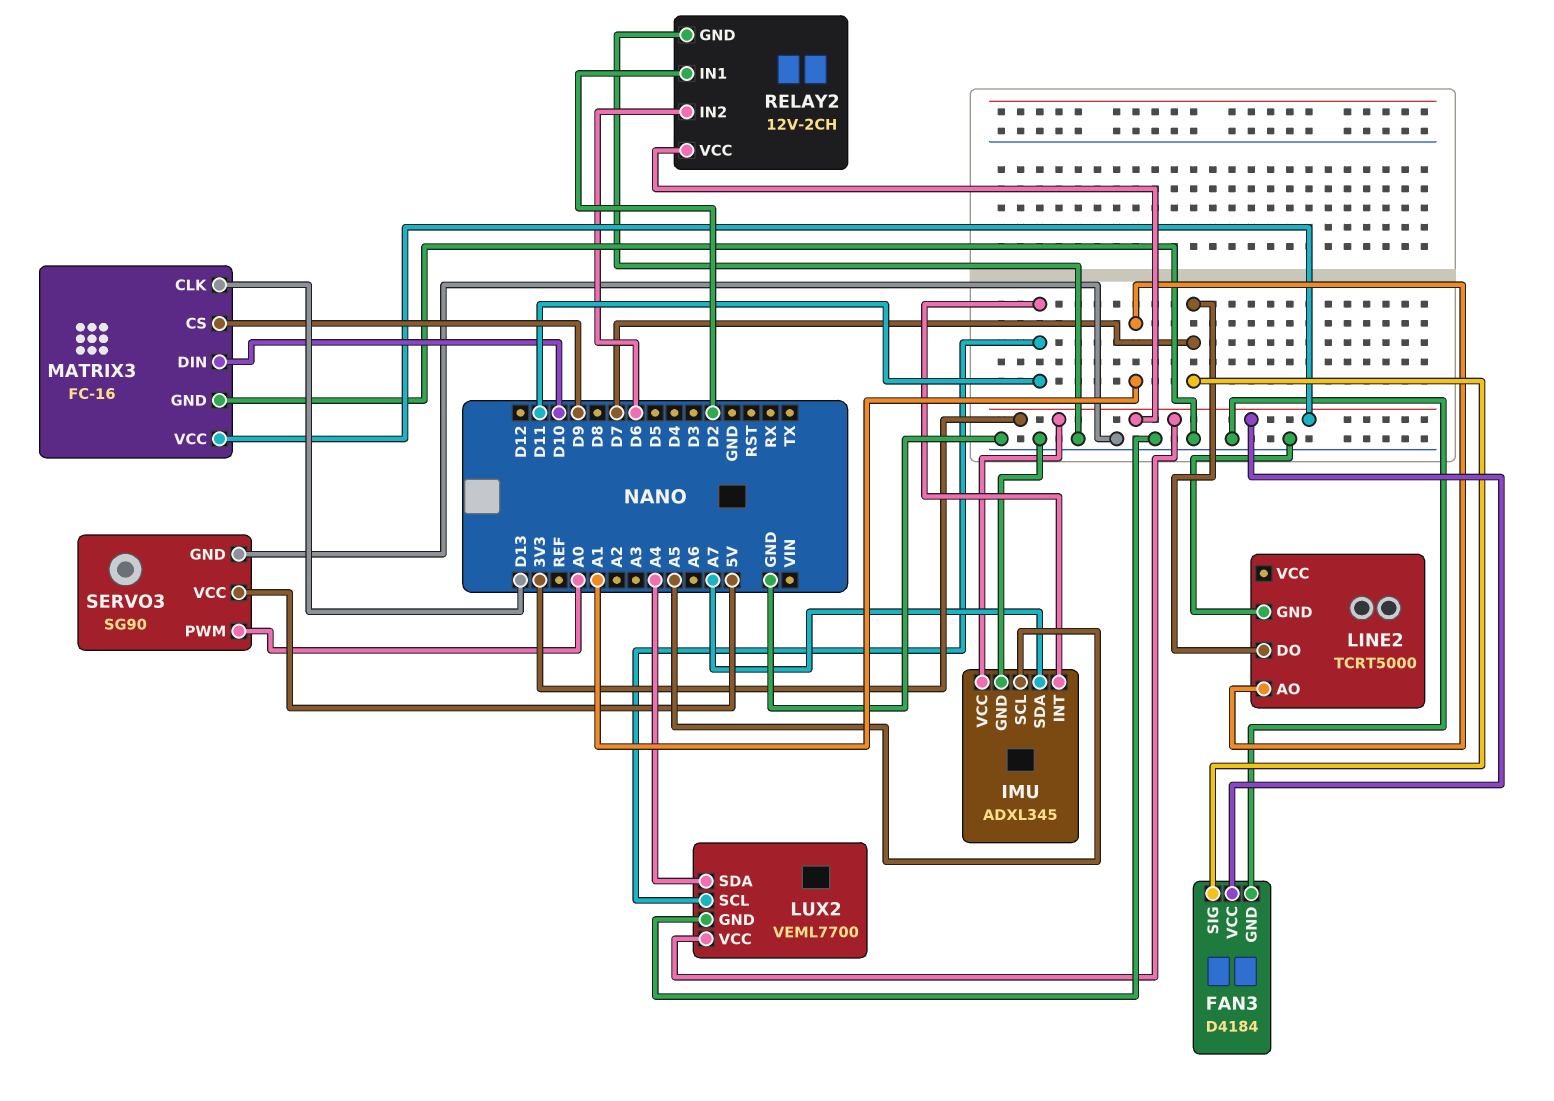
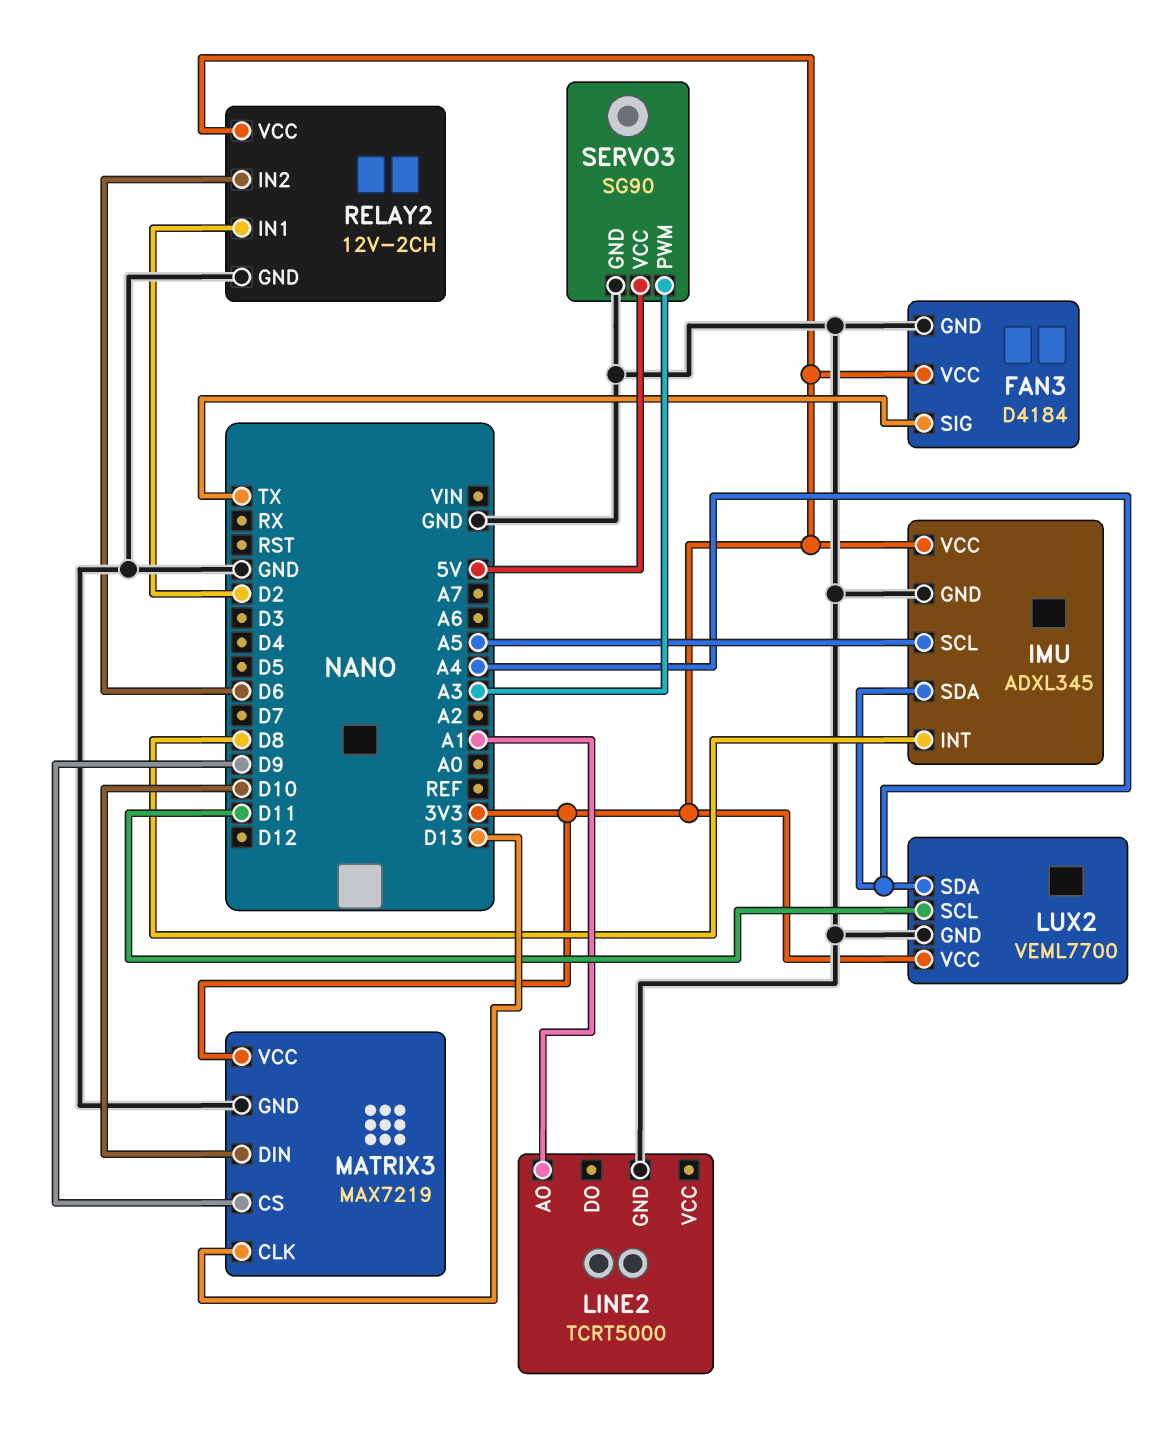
FAN3 pin SIG: D7 -> TX
IMU pin INT: D11 -> D8
IMU pin SDA: A7 -> A4
LINE2 pin DO: D7 -> none
MATRIX3: FC-16 -> MAX7219
SERVO3 pin PWM: A0 -> A3

